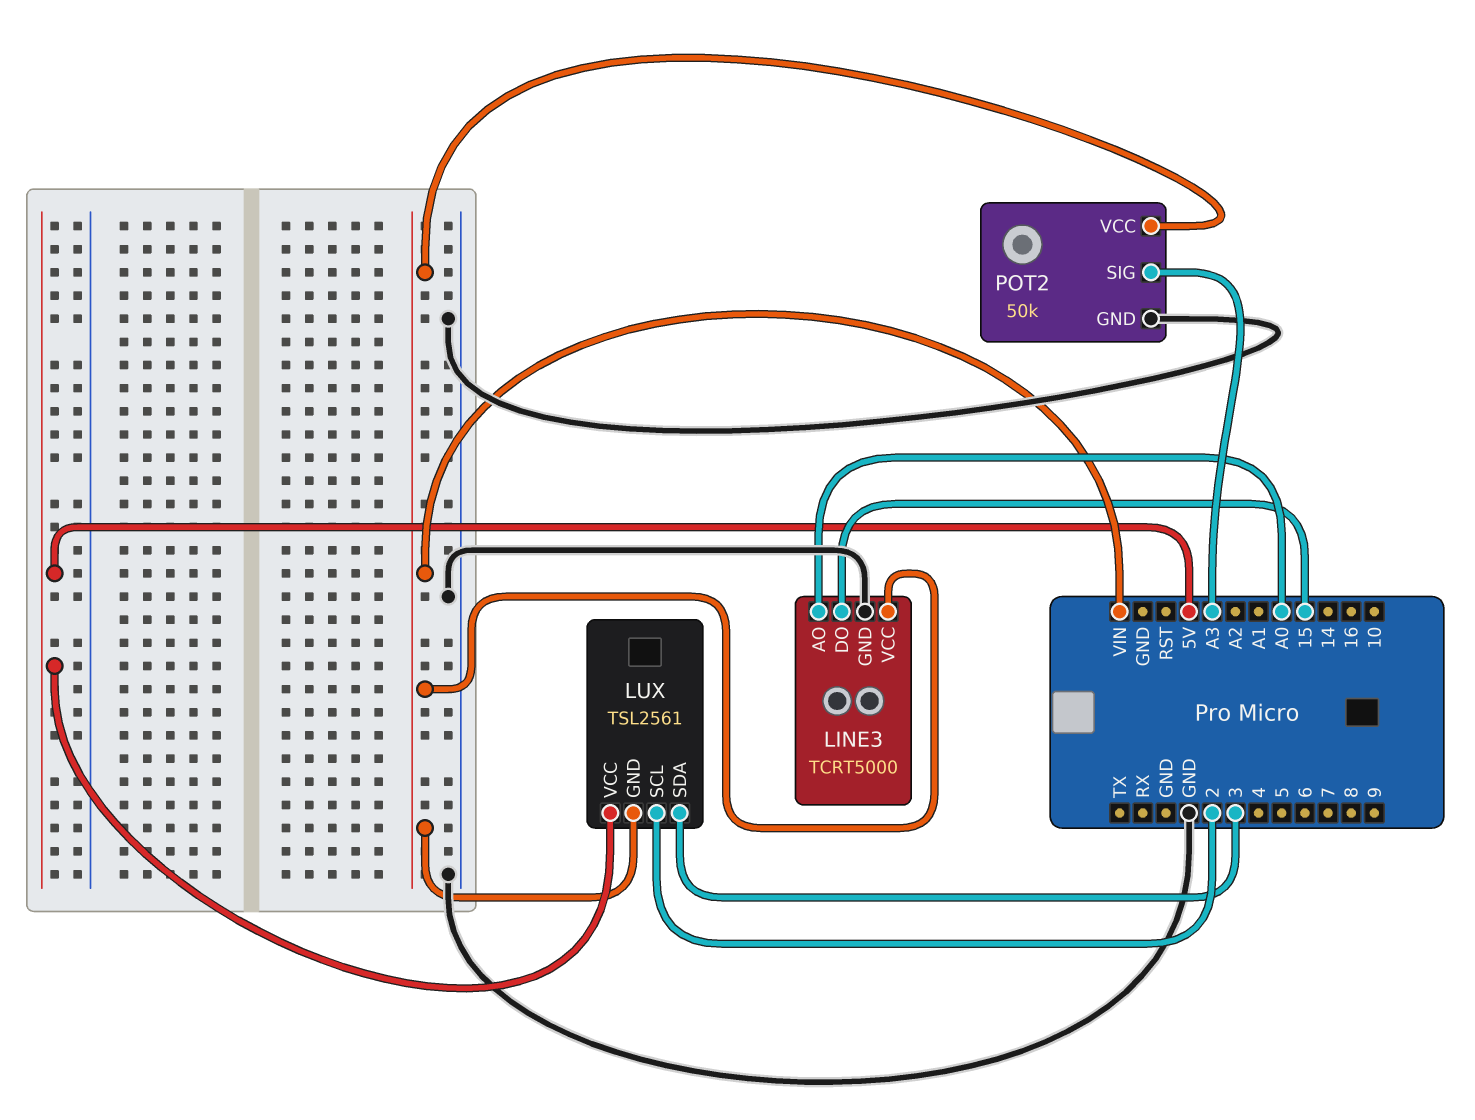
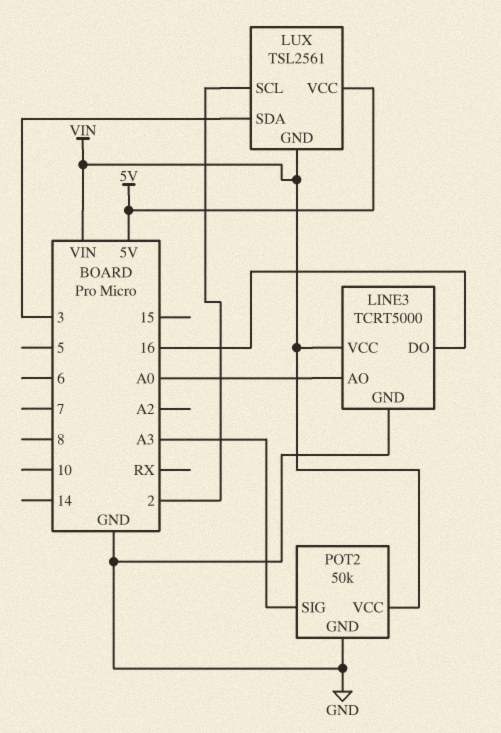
LINE3 pin DO: 15 -> 16

